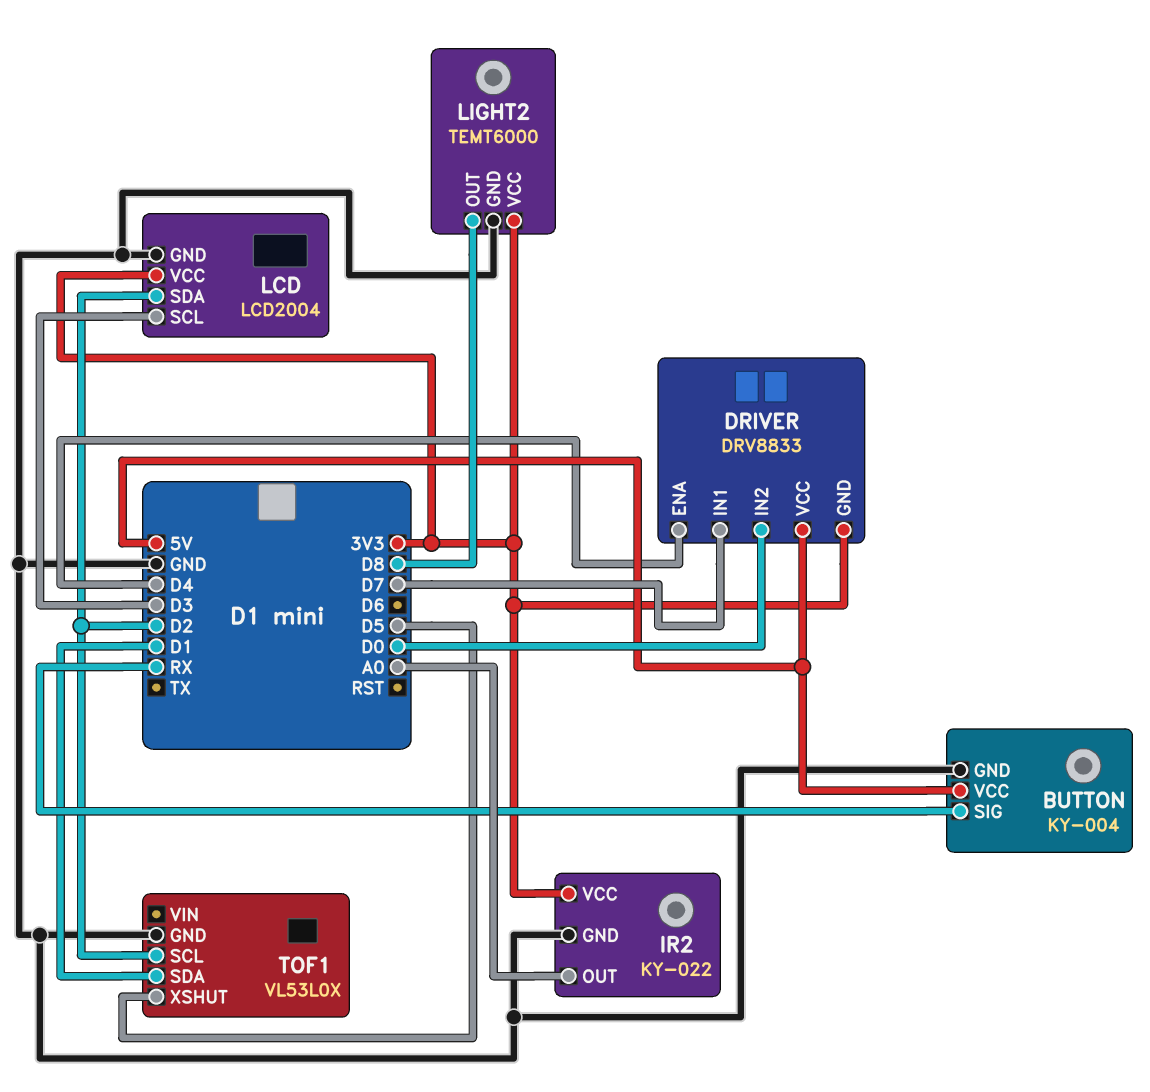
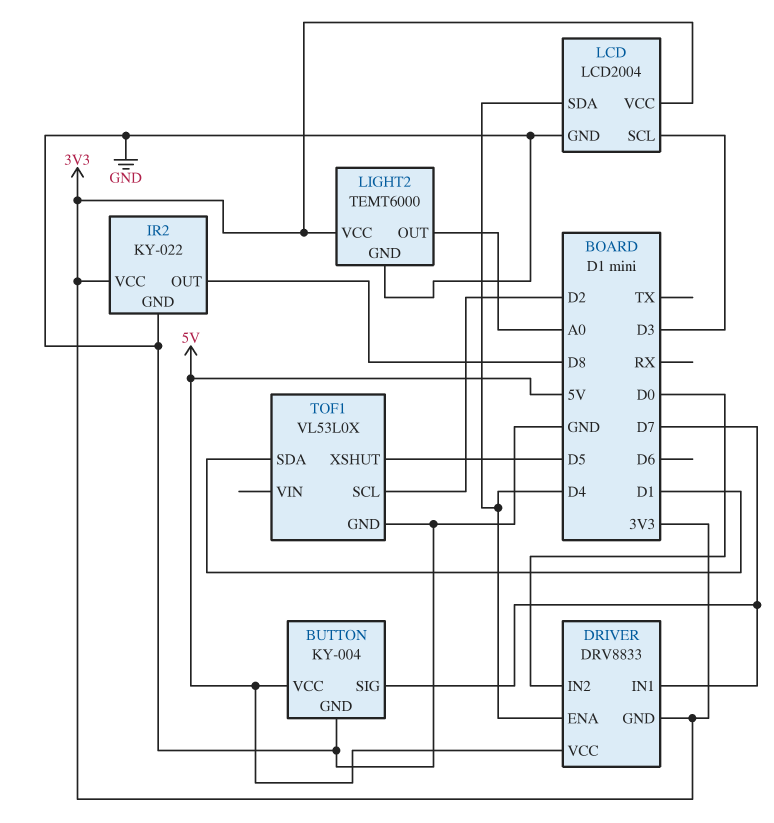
BUTTON pin SIG: RX -> D7
IR2 pin OUT: A0 -> D8
LCD pin SDA: D2 -> D4
LIGHT2 pin OUT: D8 -> A0

